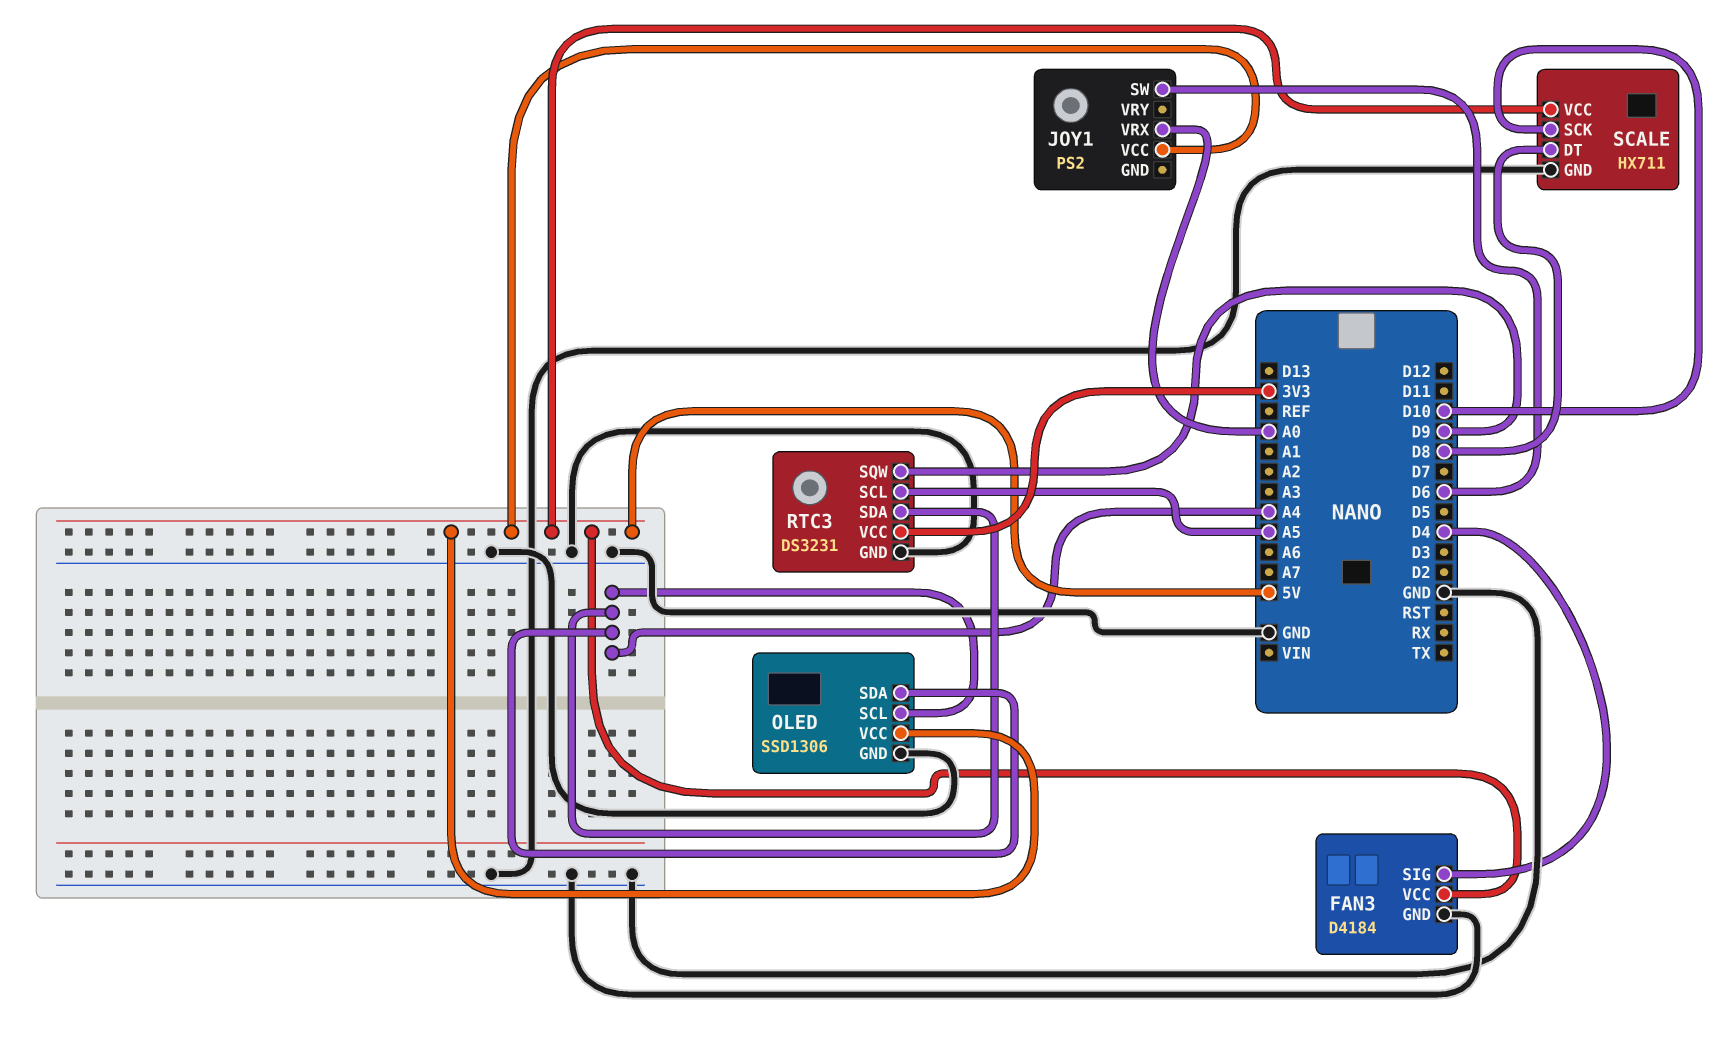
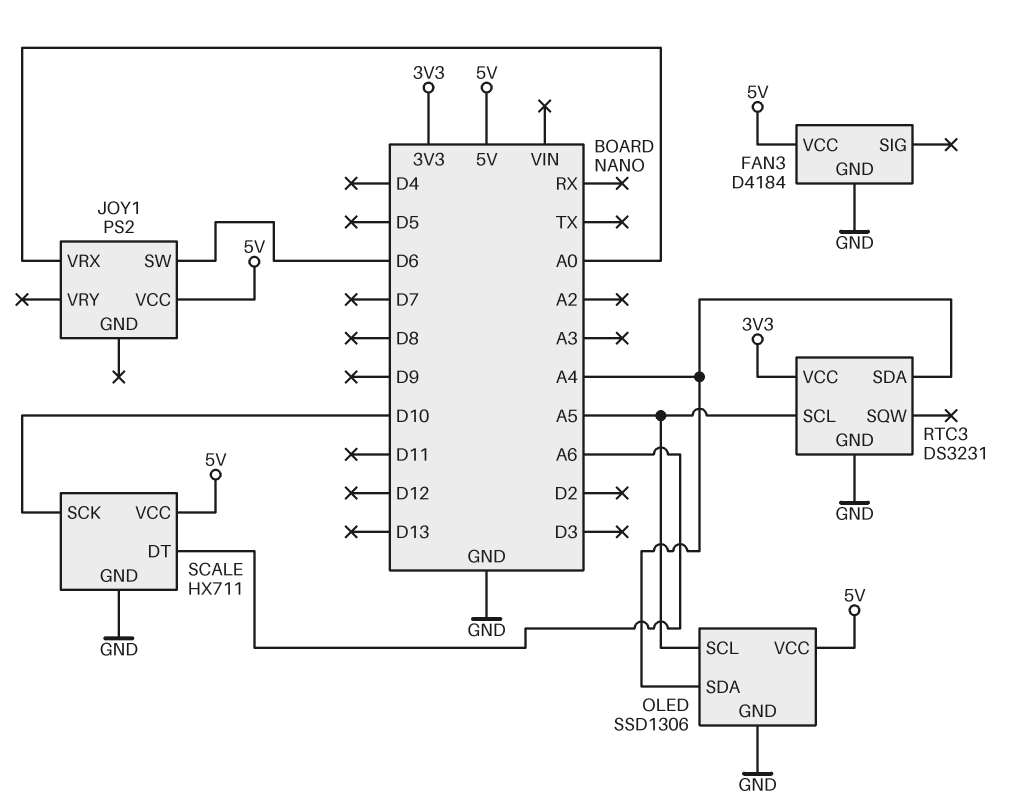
FAN3 pin SIG: D4 -> none
OLED pin SCL: A4 -> A5
RTC3 pin SQW: D9 -> none
SCALE pin DT: D8 -> A6

